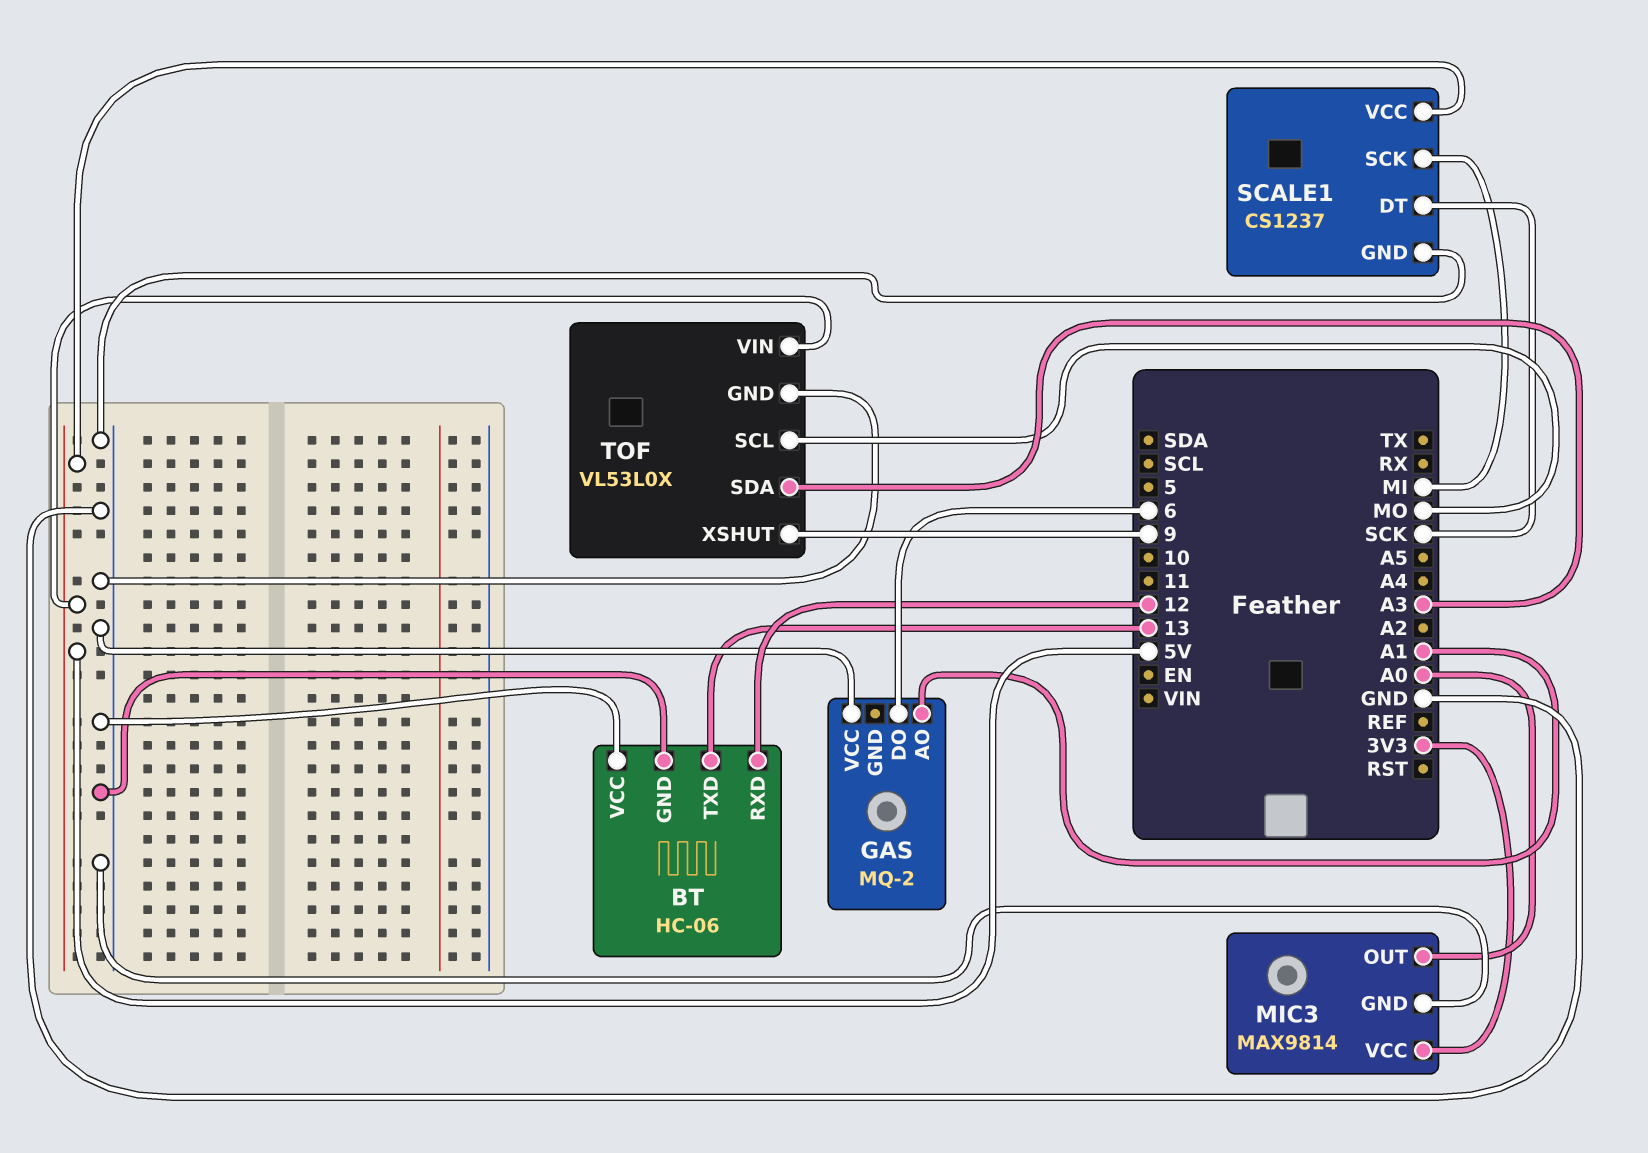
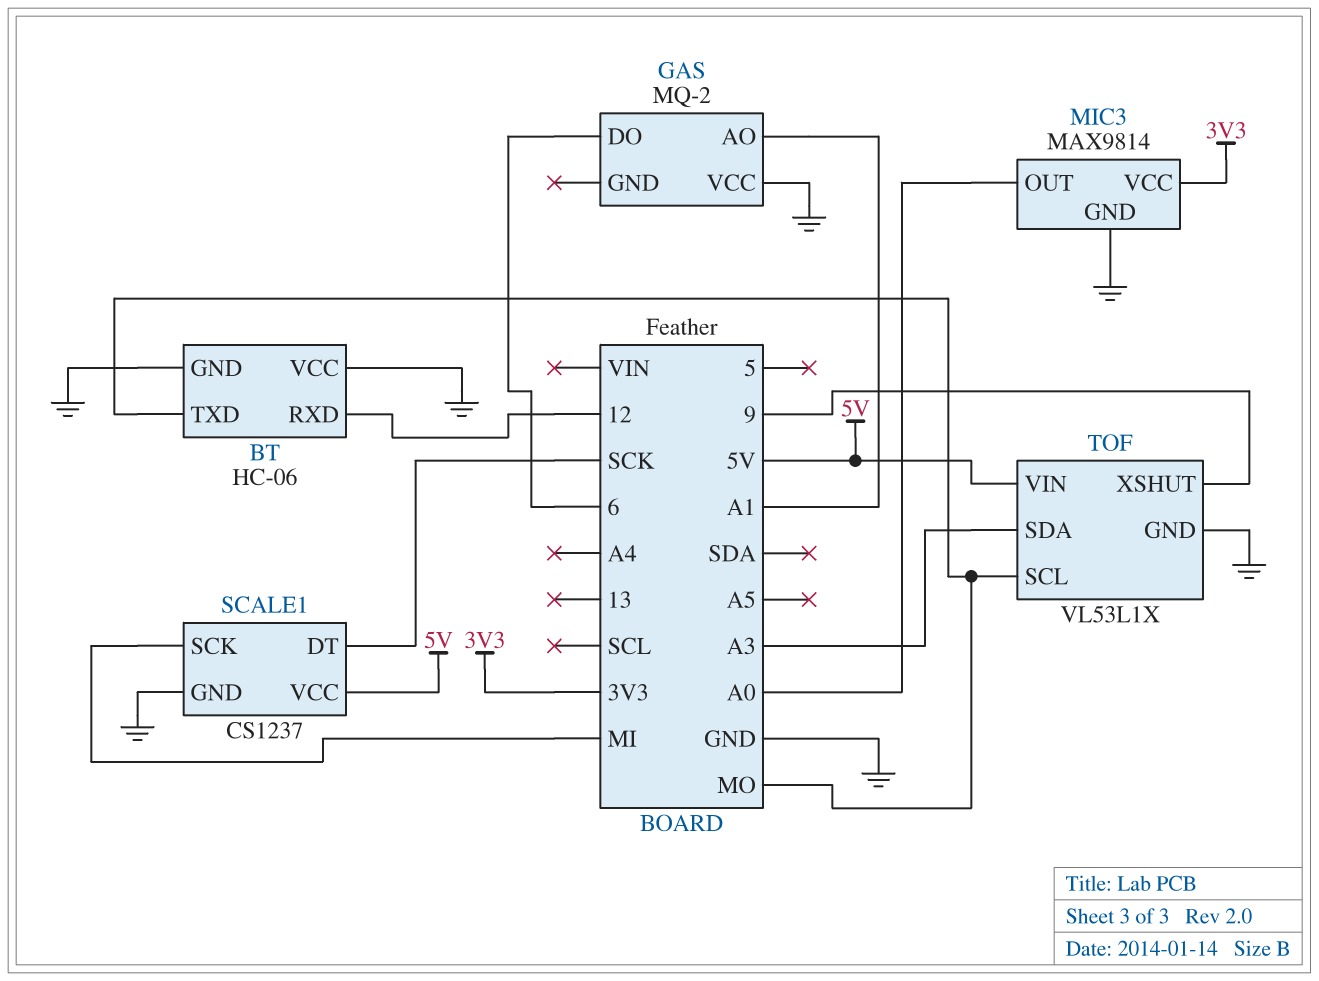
BT pin TXD: 13 -> MO
TOF: VL53L0X -> VL53L1X

